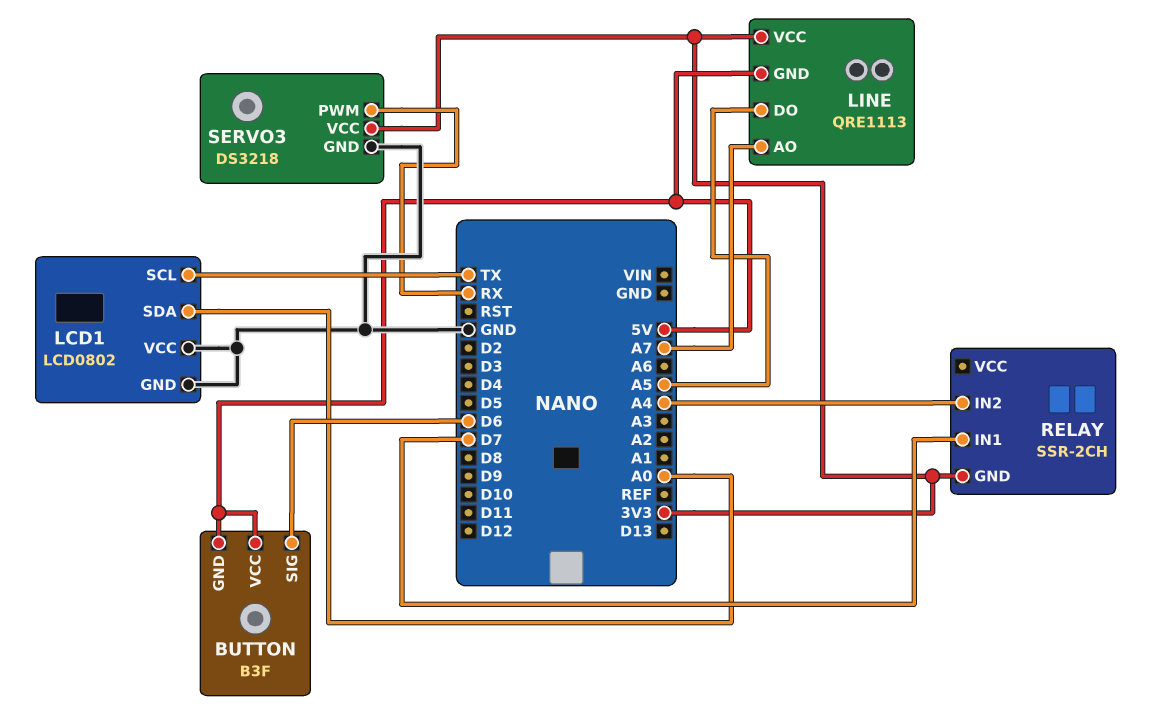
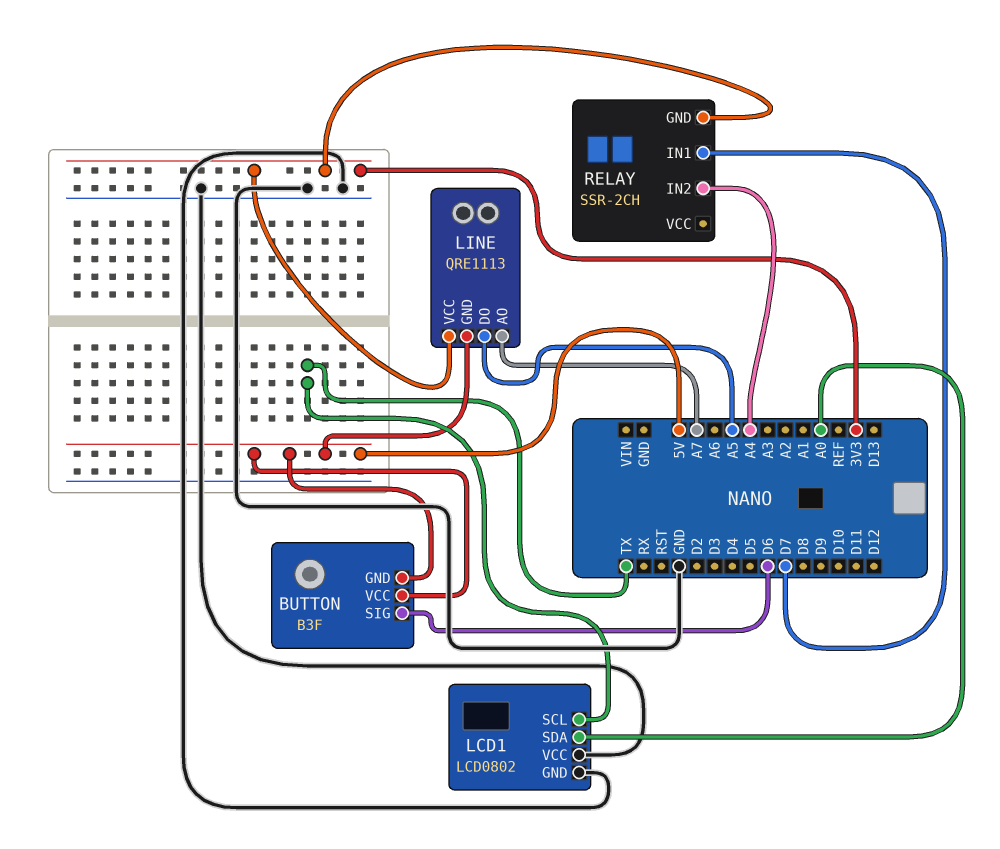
SERVO3: DS3218 -> none
SERVO3 pin GND: GND -> none
SERVO3 pin PWM: RX -> none
SERVO3 pin VCC: 3V3 -> none

